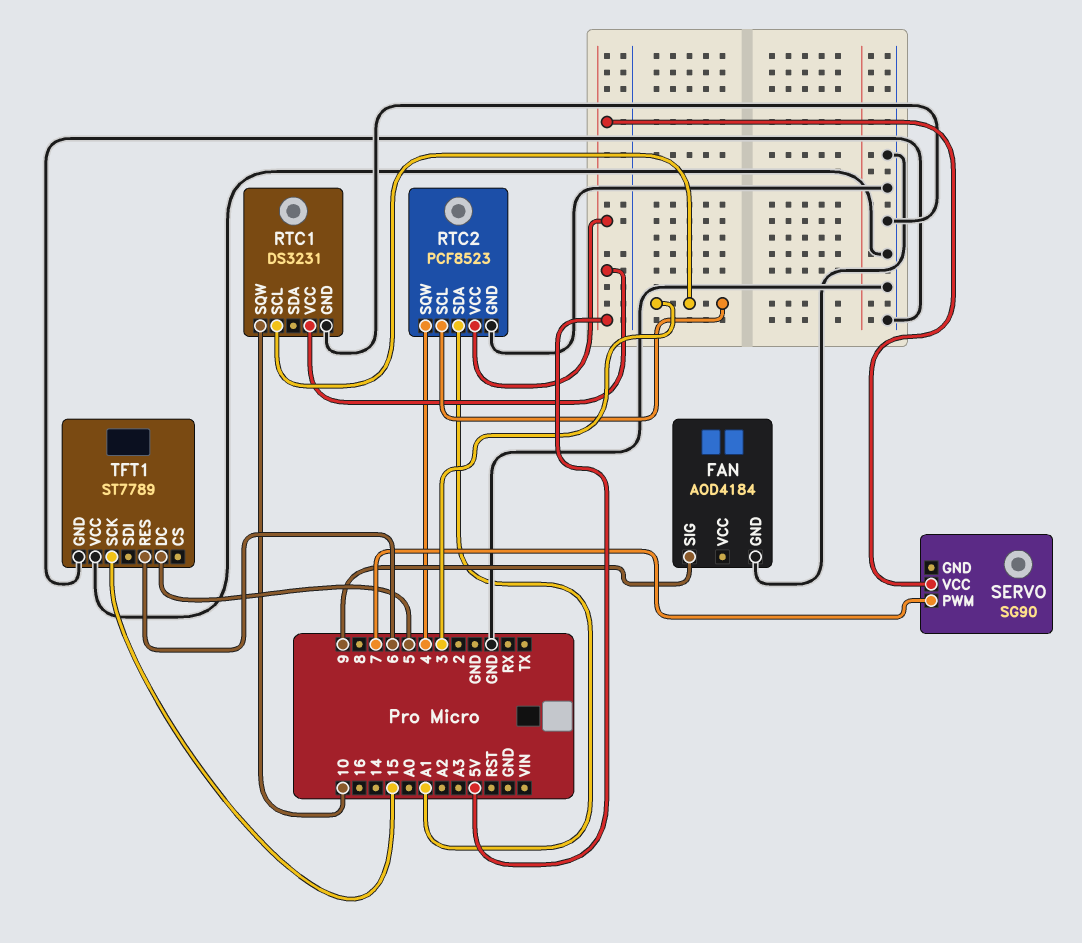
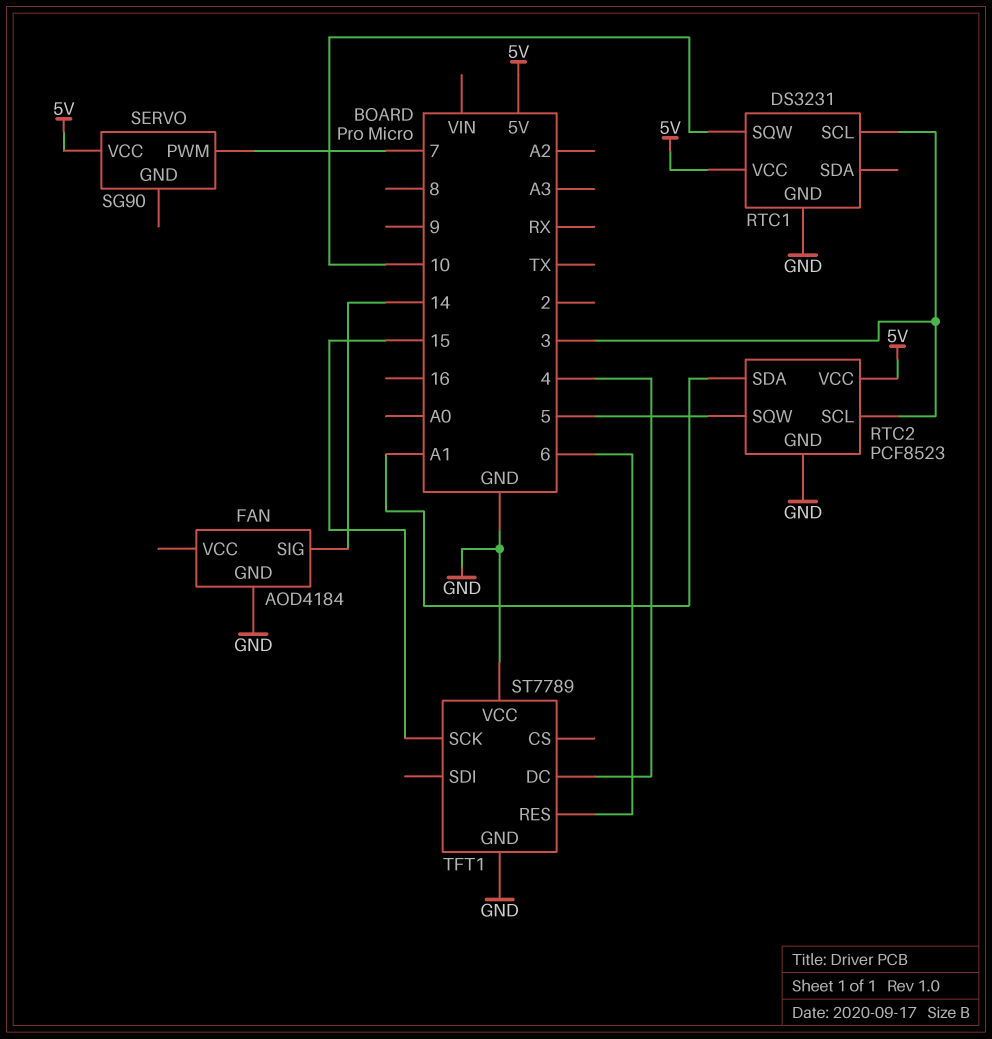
FAN pin SIG: 9 -> 14
RTC2 pin SQW: 4 -> 5
TFT1 pin DC: 5 -> 4

